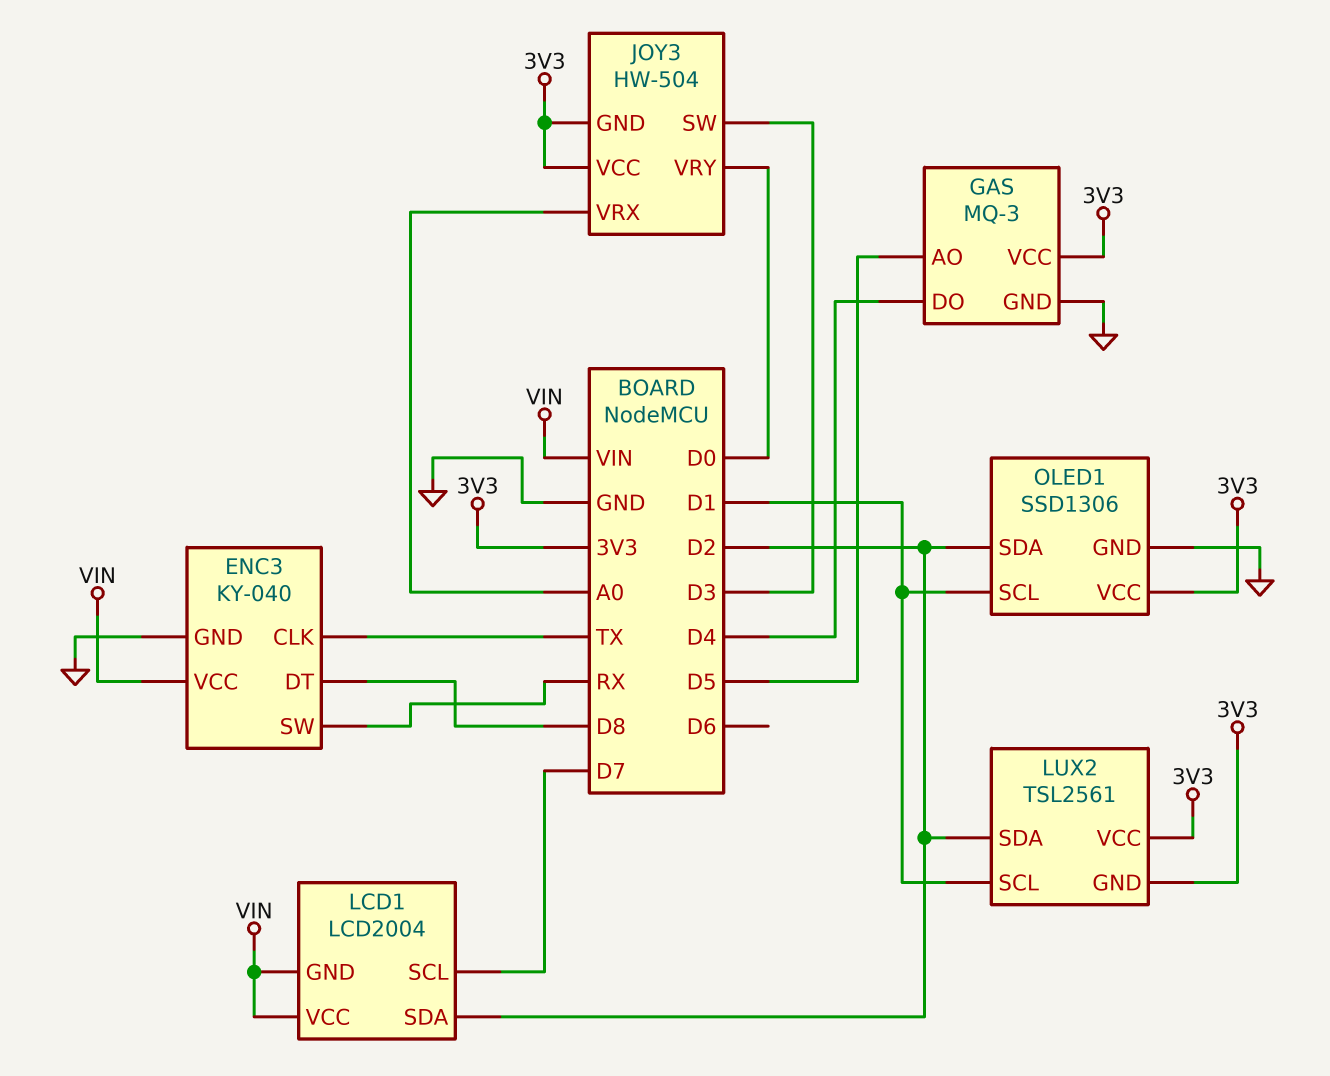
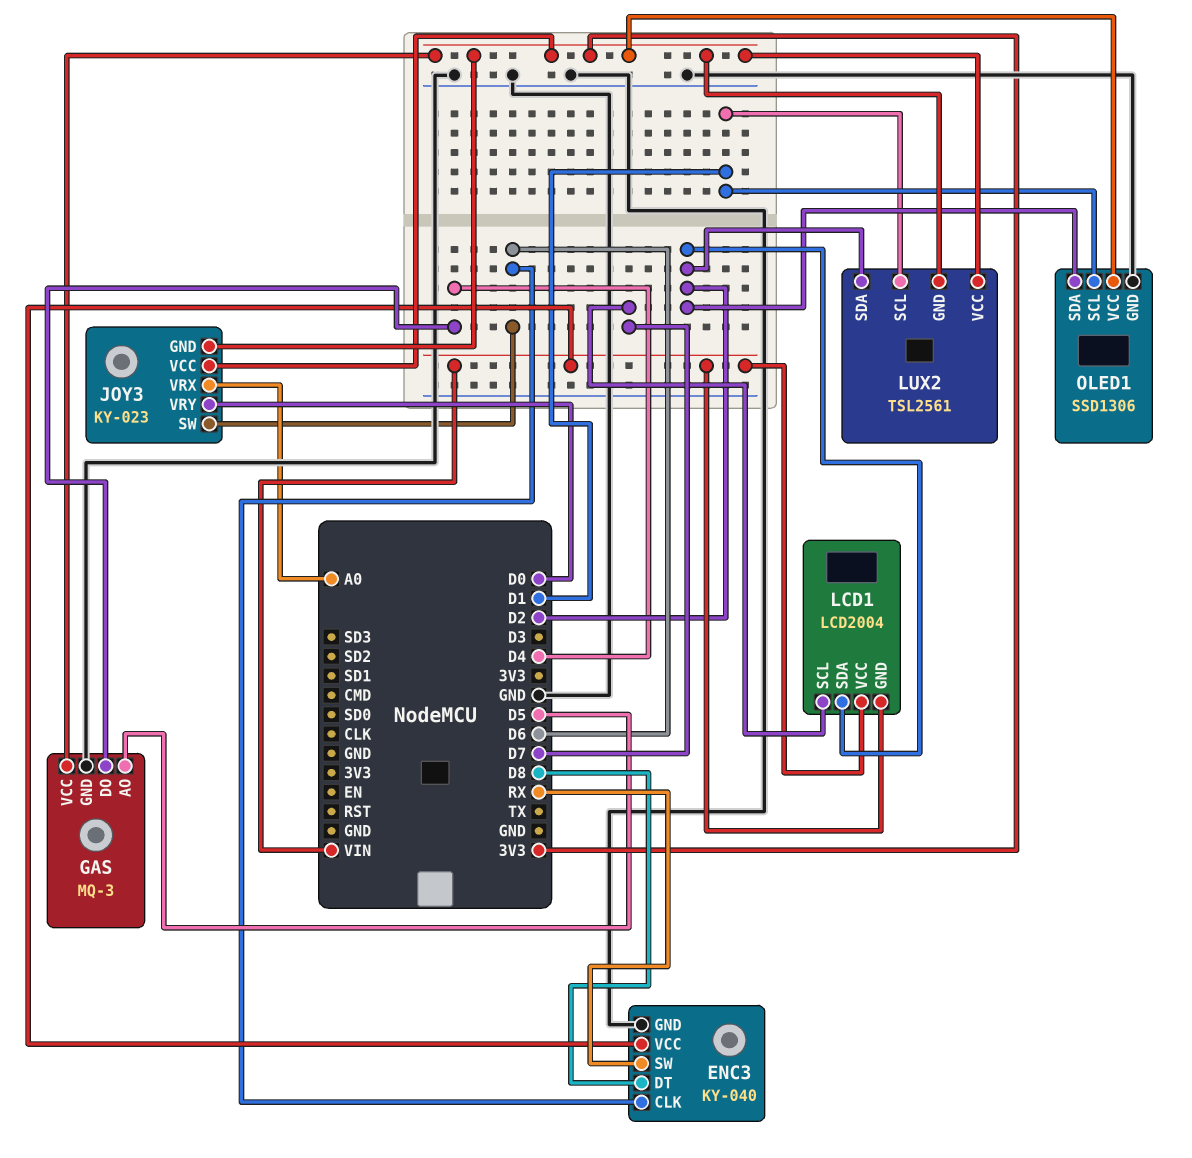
ENC3 pin CLK: TX -> D6
JOY3: HW-504 -> KY-023
JOY3 pin SW: D3 -> D6

